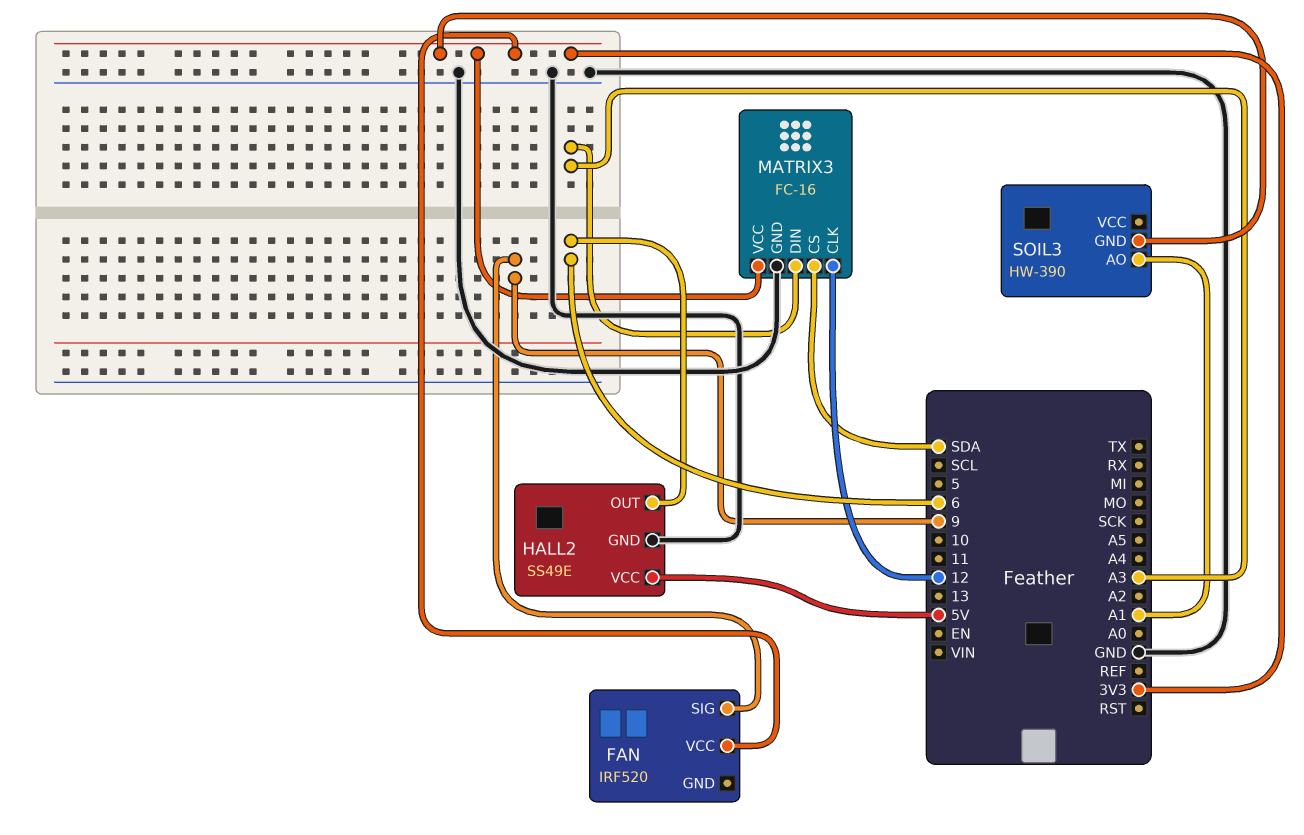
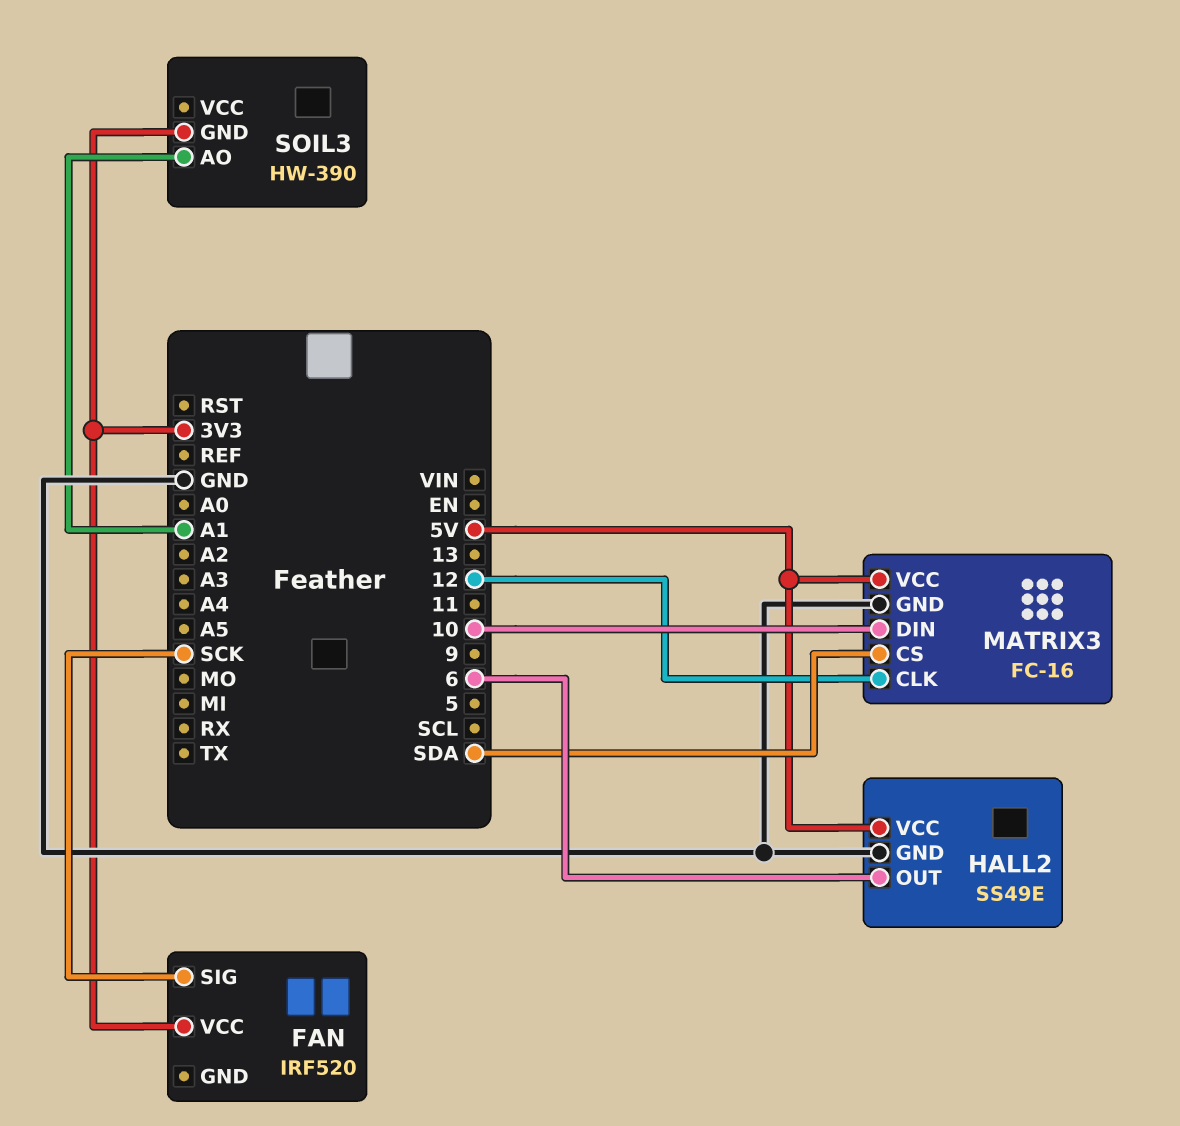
FAN pin SIG: 9 -> SCK
MATRIX3 pin DIN: A3 -> 10
MATRIX3 pin VCC: 3V3 -> 5V

